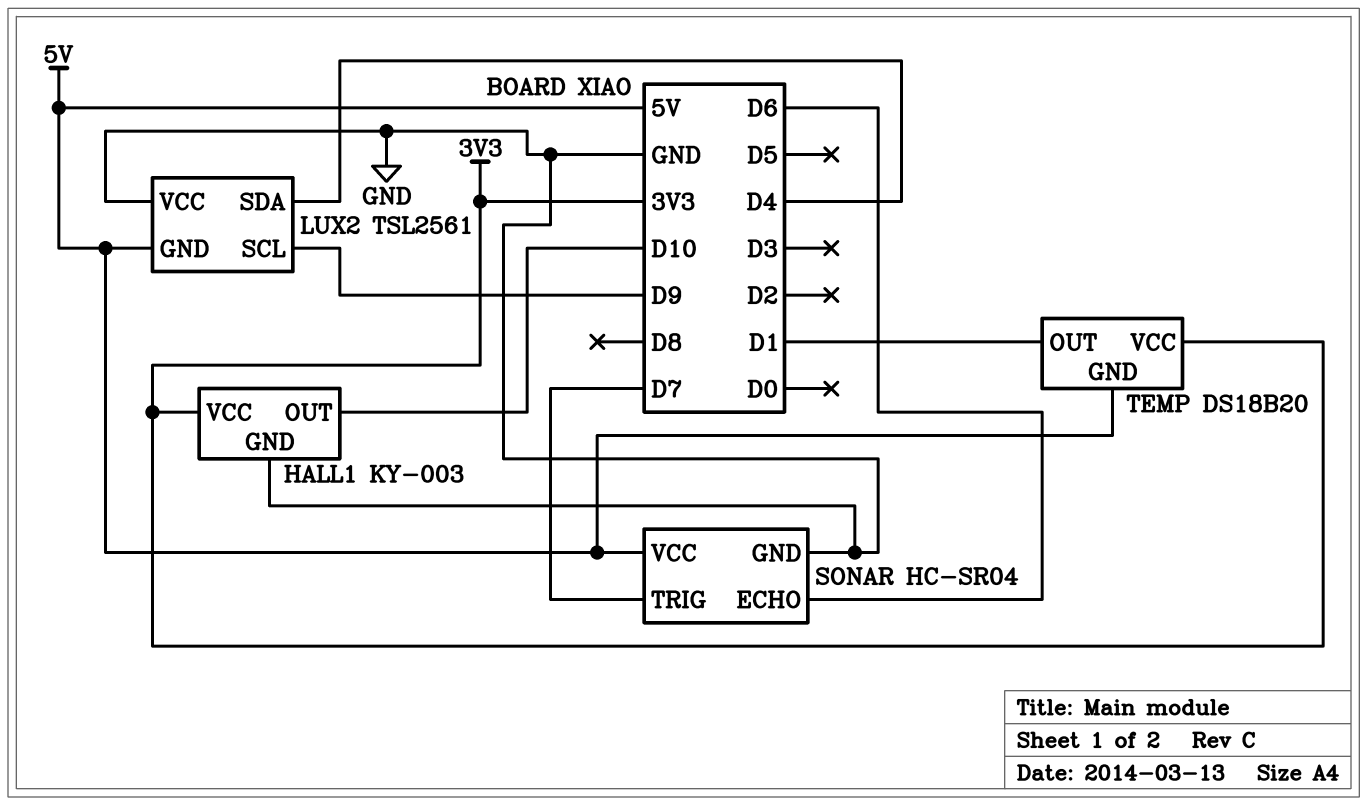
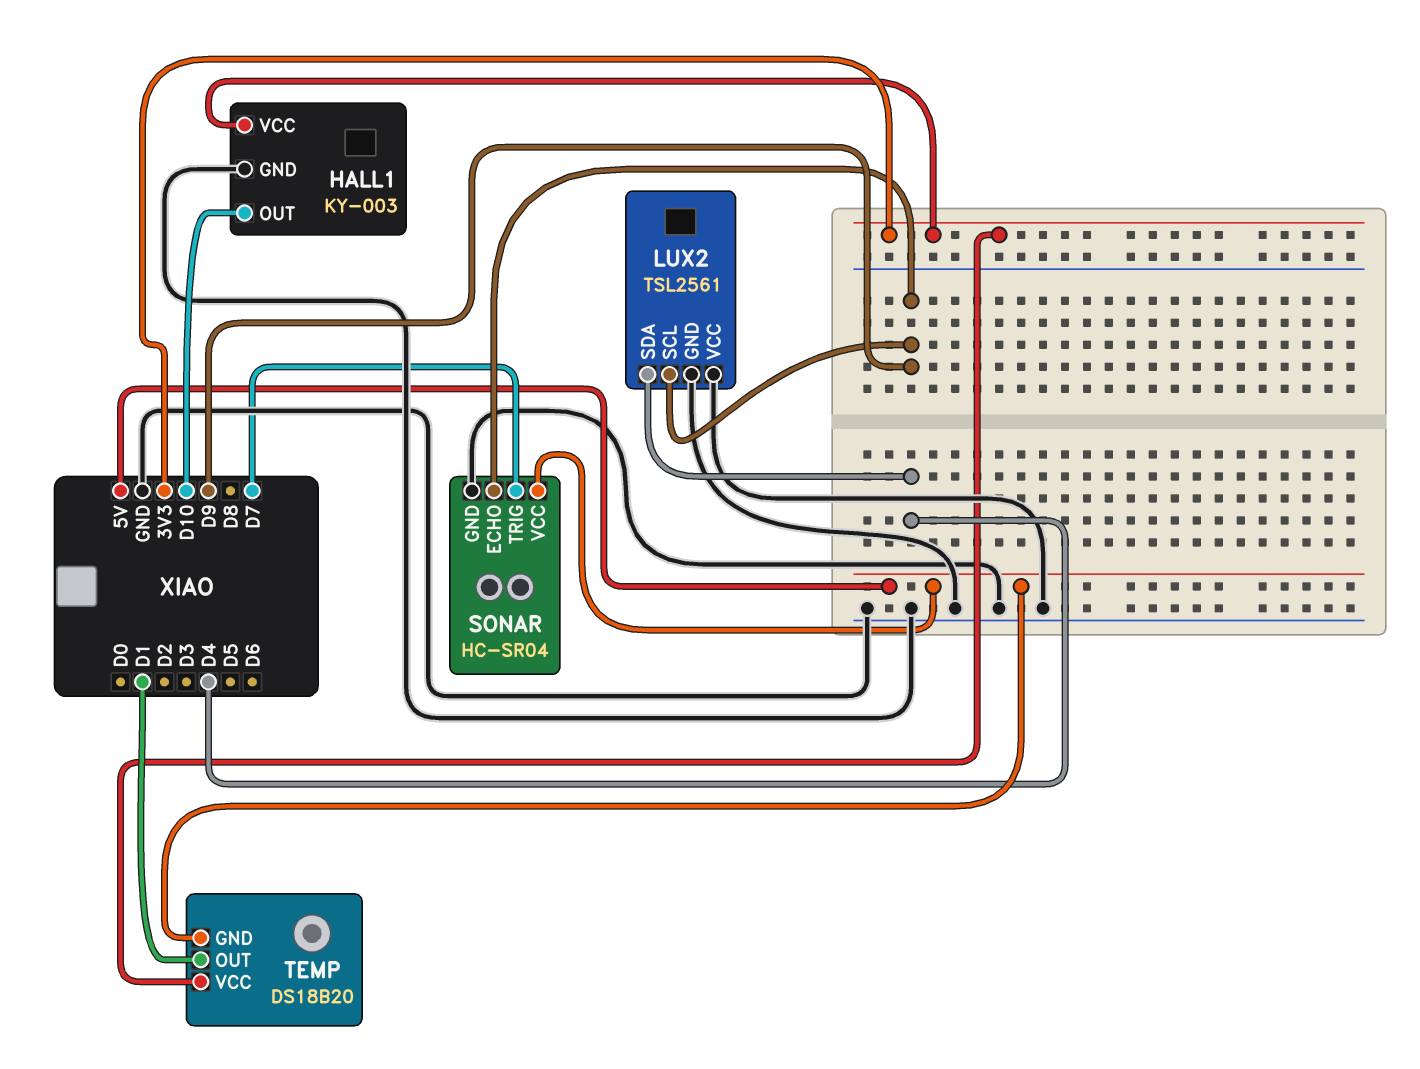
LUX2 pin GND: 5V -> GND
SONAR pin ECHO: D6 -> D9

